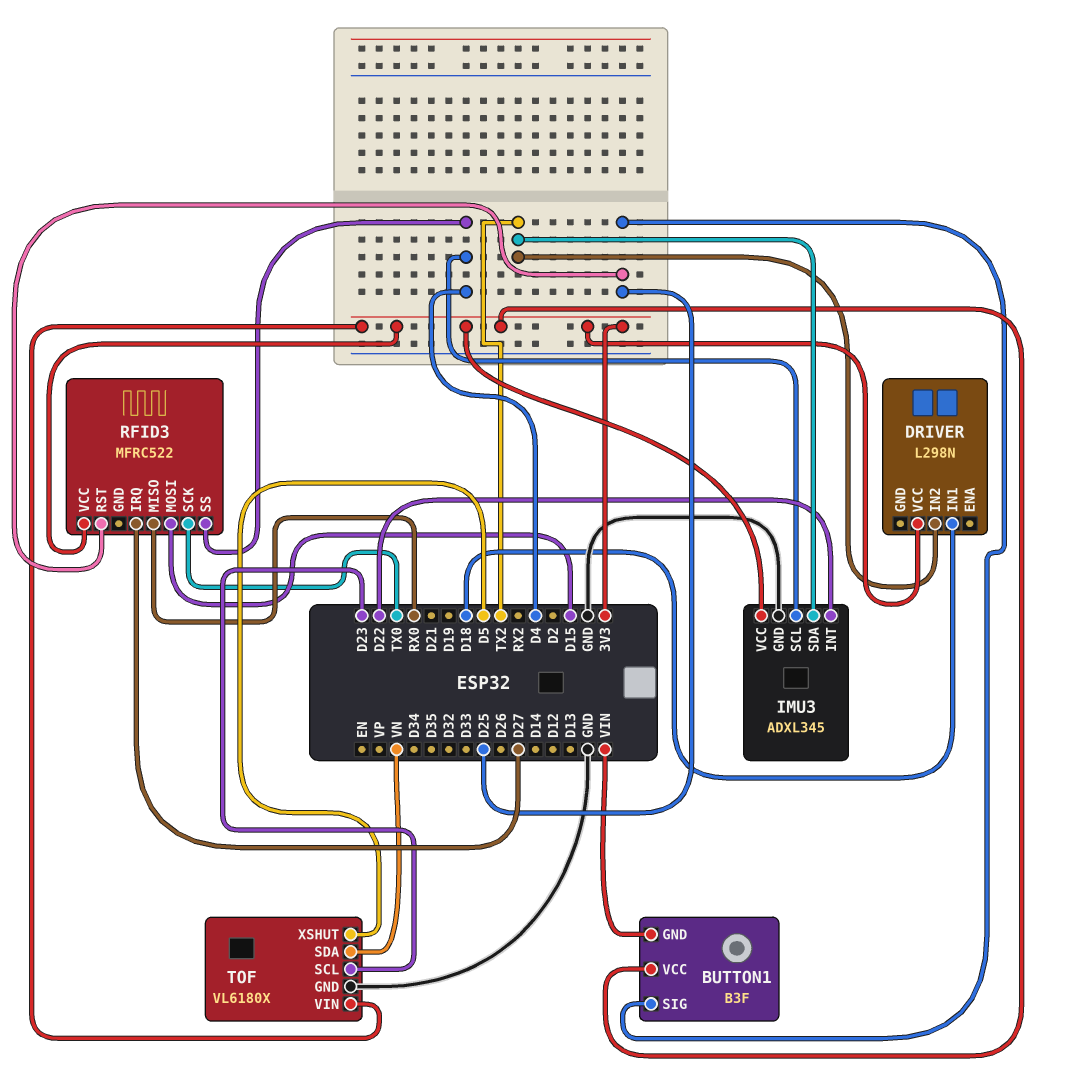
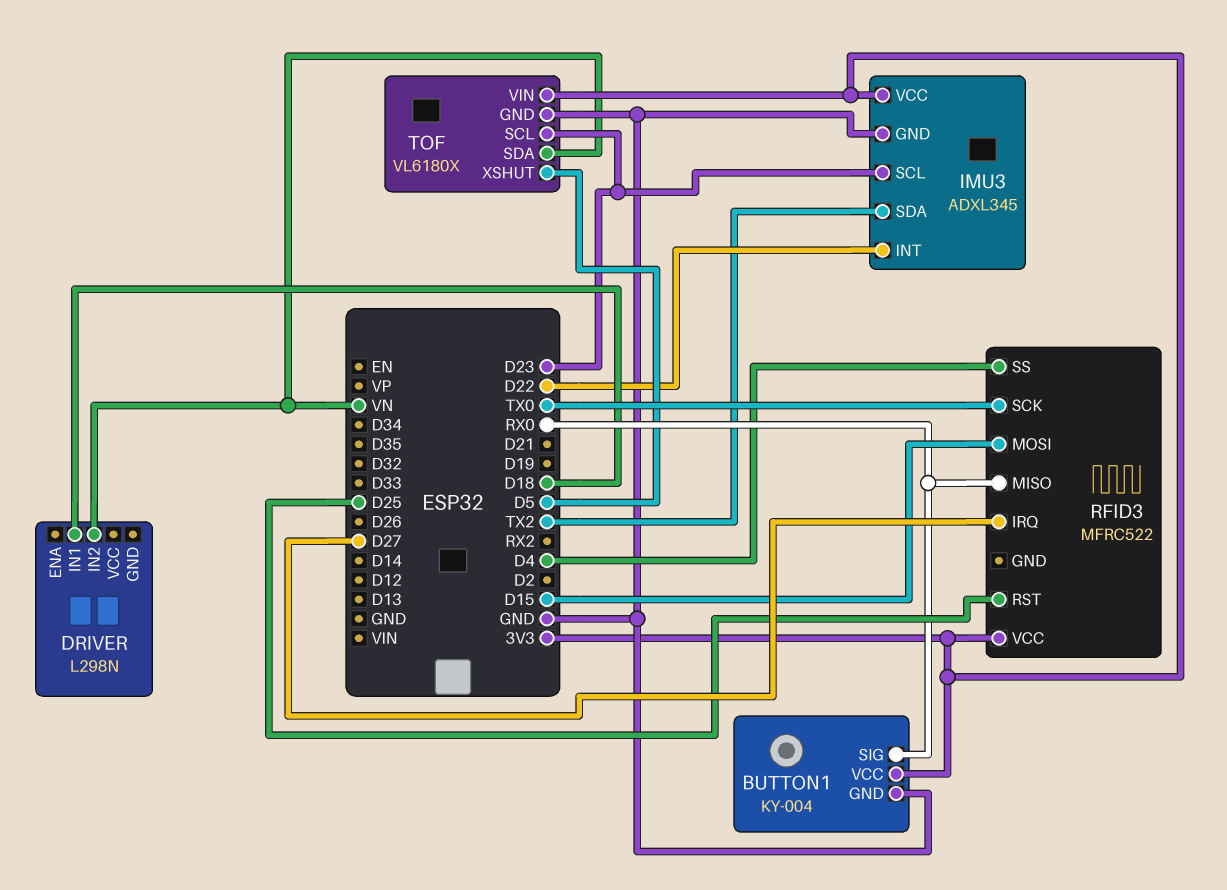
BUTTON1: B3F -> KY-004
BUTTON1 pin GND: VIN -> GND
BUTTON1 pin SIG: D25 -> RX0
DRIVER pin IN2: TX2 -> VN
DRIVER pin VCC: 3V3 -> none
IMU3 pin SCL: D4 -> D23

